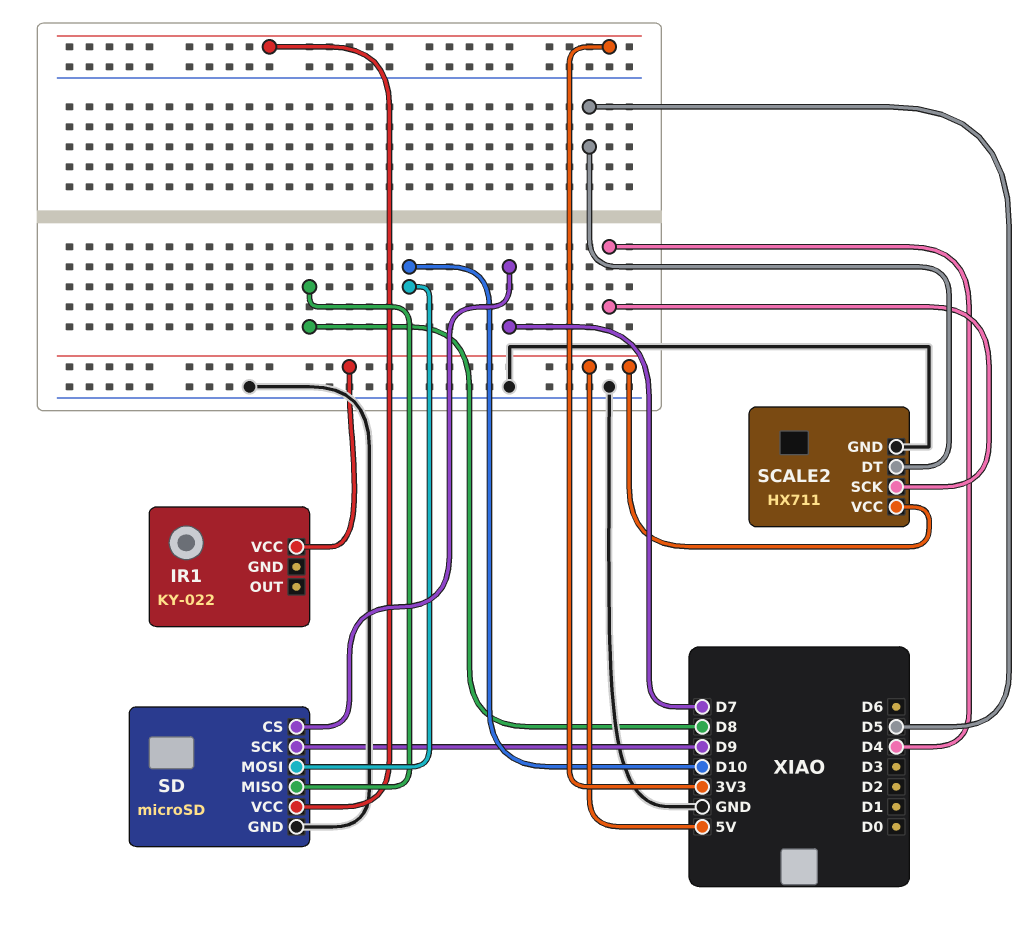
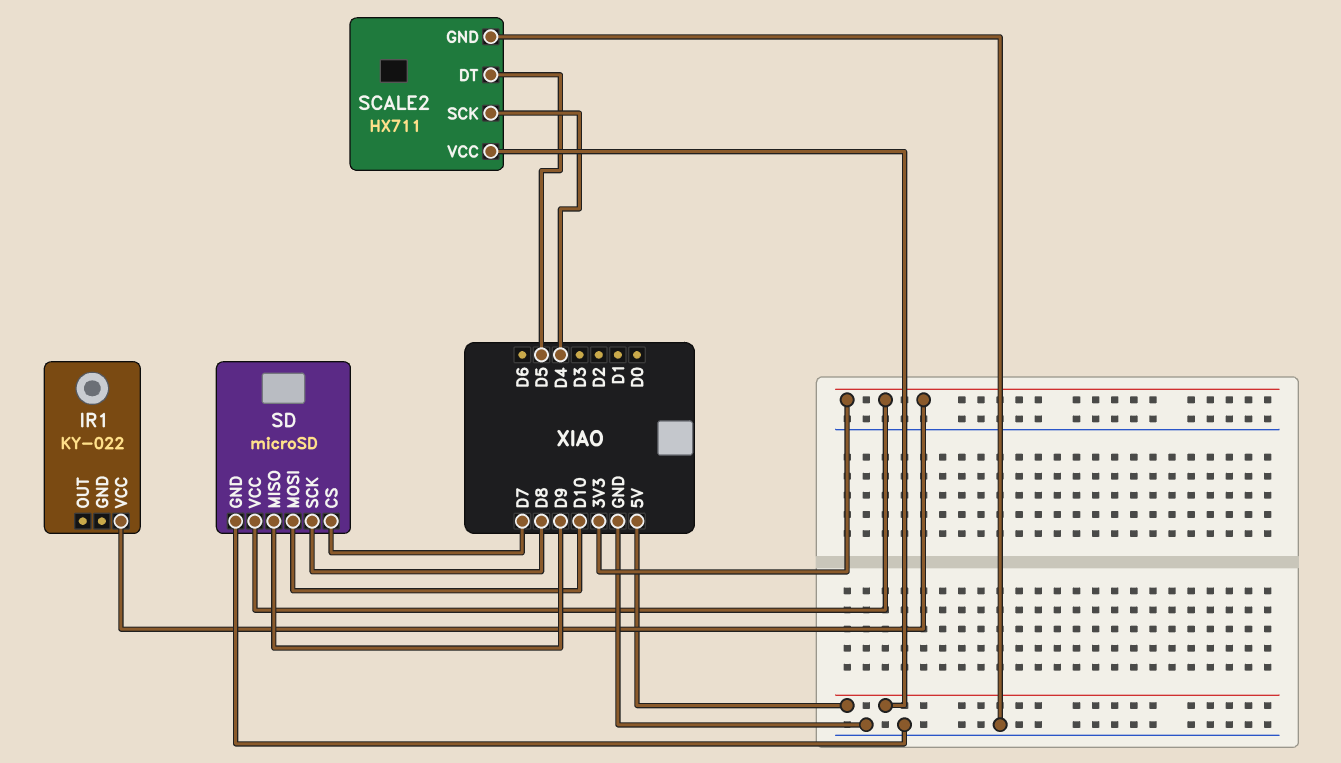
IR1 pin VCC: 5V -> 3V3
SD pin MISO: D8 -> D9
SD pin SCK: D9 -> D8

